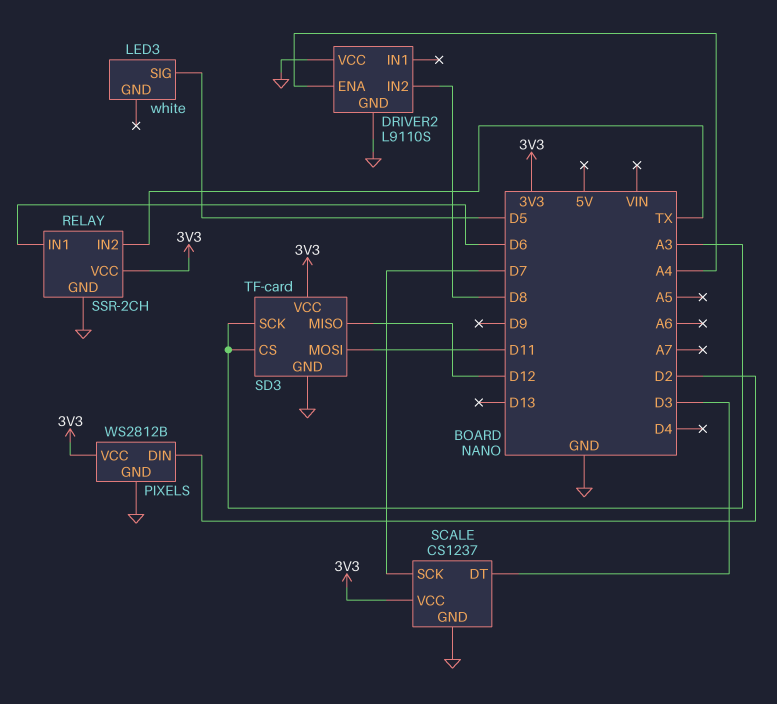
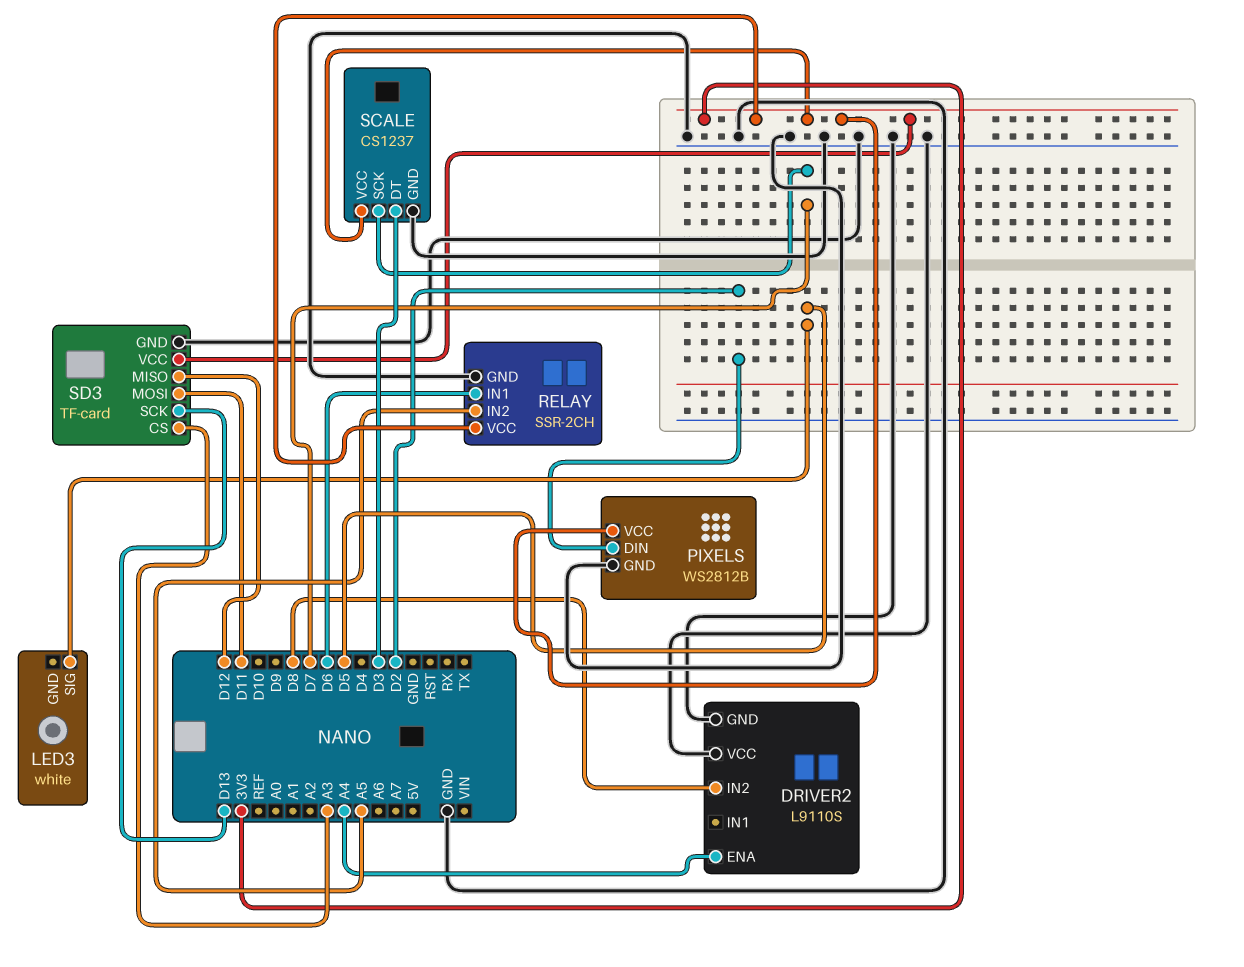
RELAY pin IN2: TX -> A5
SD3 pin SCK: A3 -> D13

